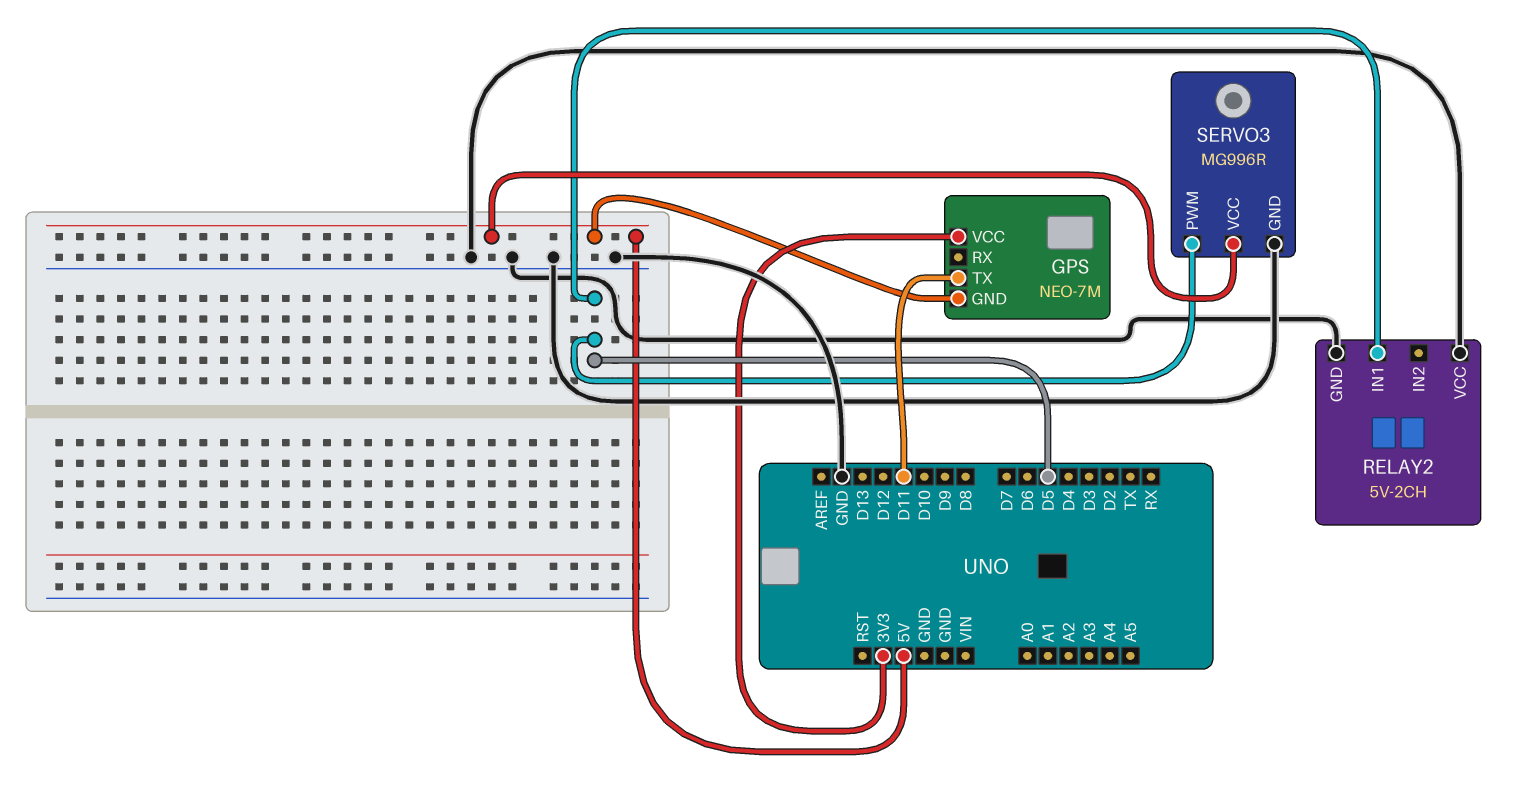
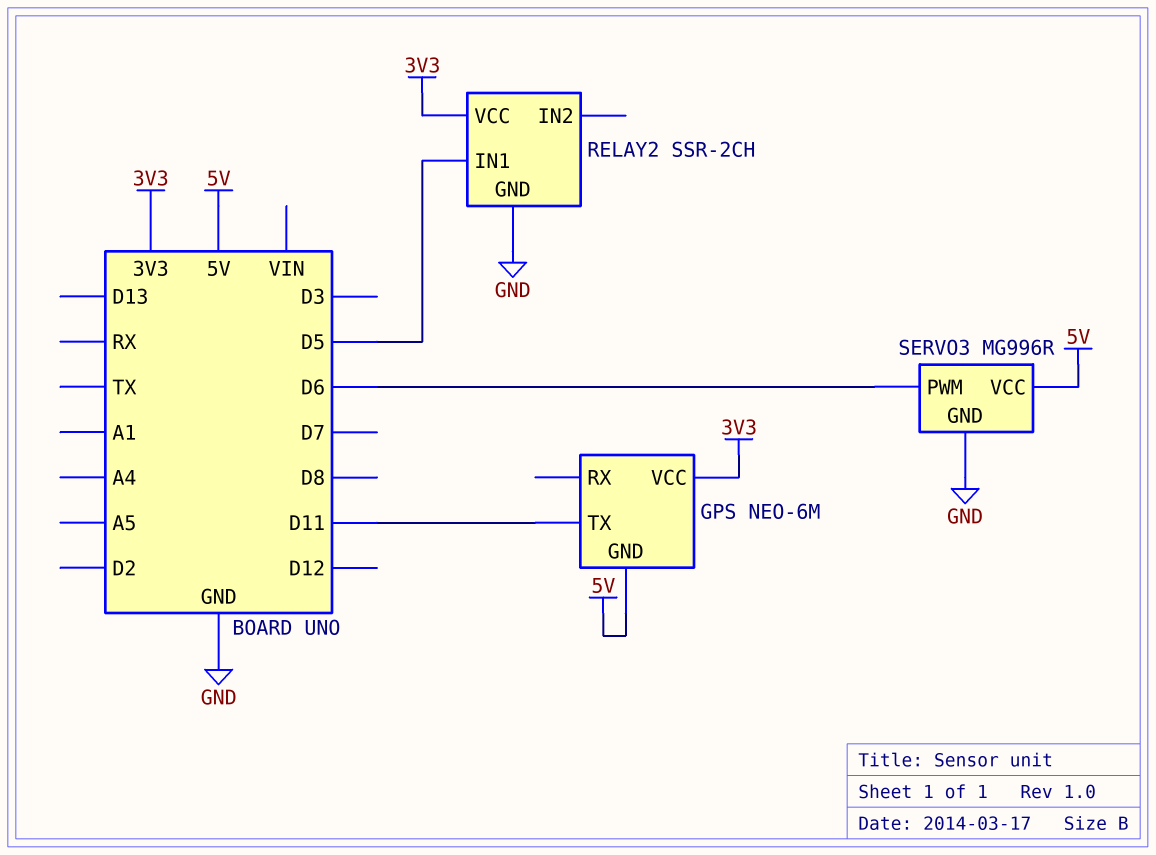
GPS: NEO-7M -> NEO-6M
RELAY2: 5V-2CH -> SSR-2CH
RELAY2 pin VCC: GND -> 3V3
SERVO3 pin PWM: D5 -> D6

